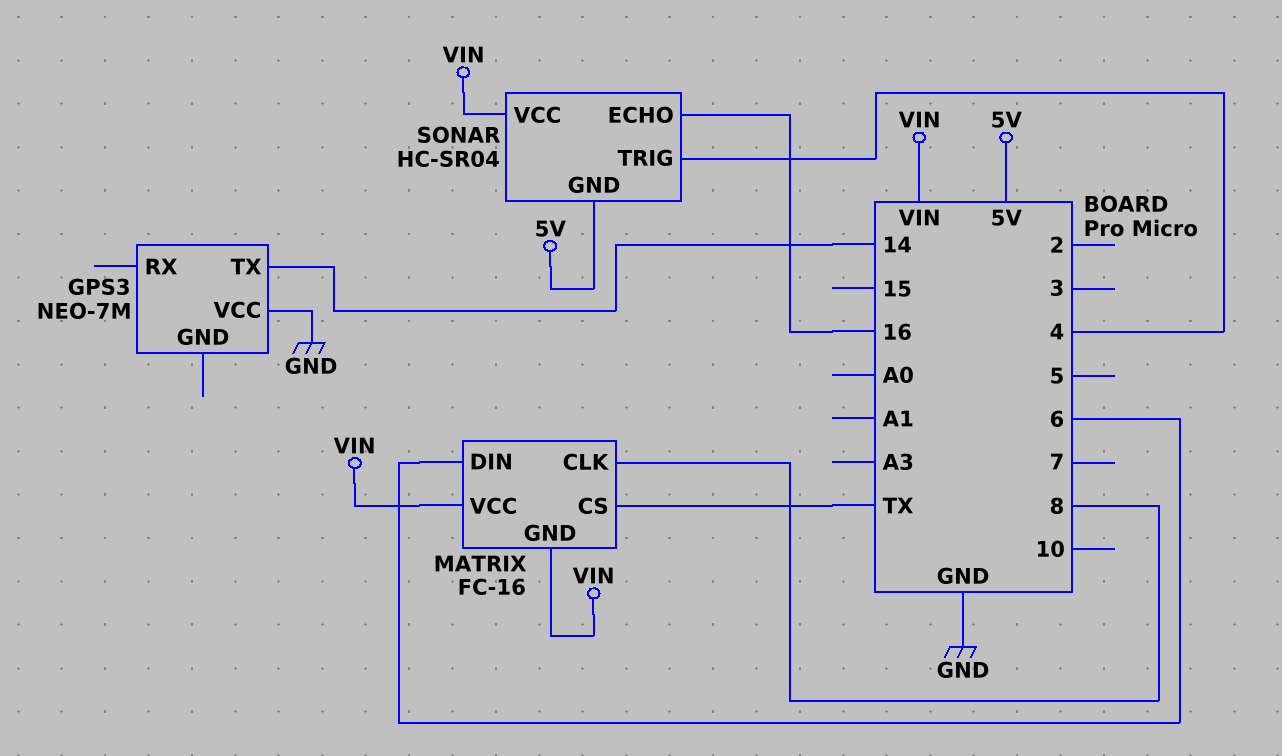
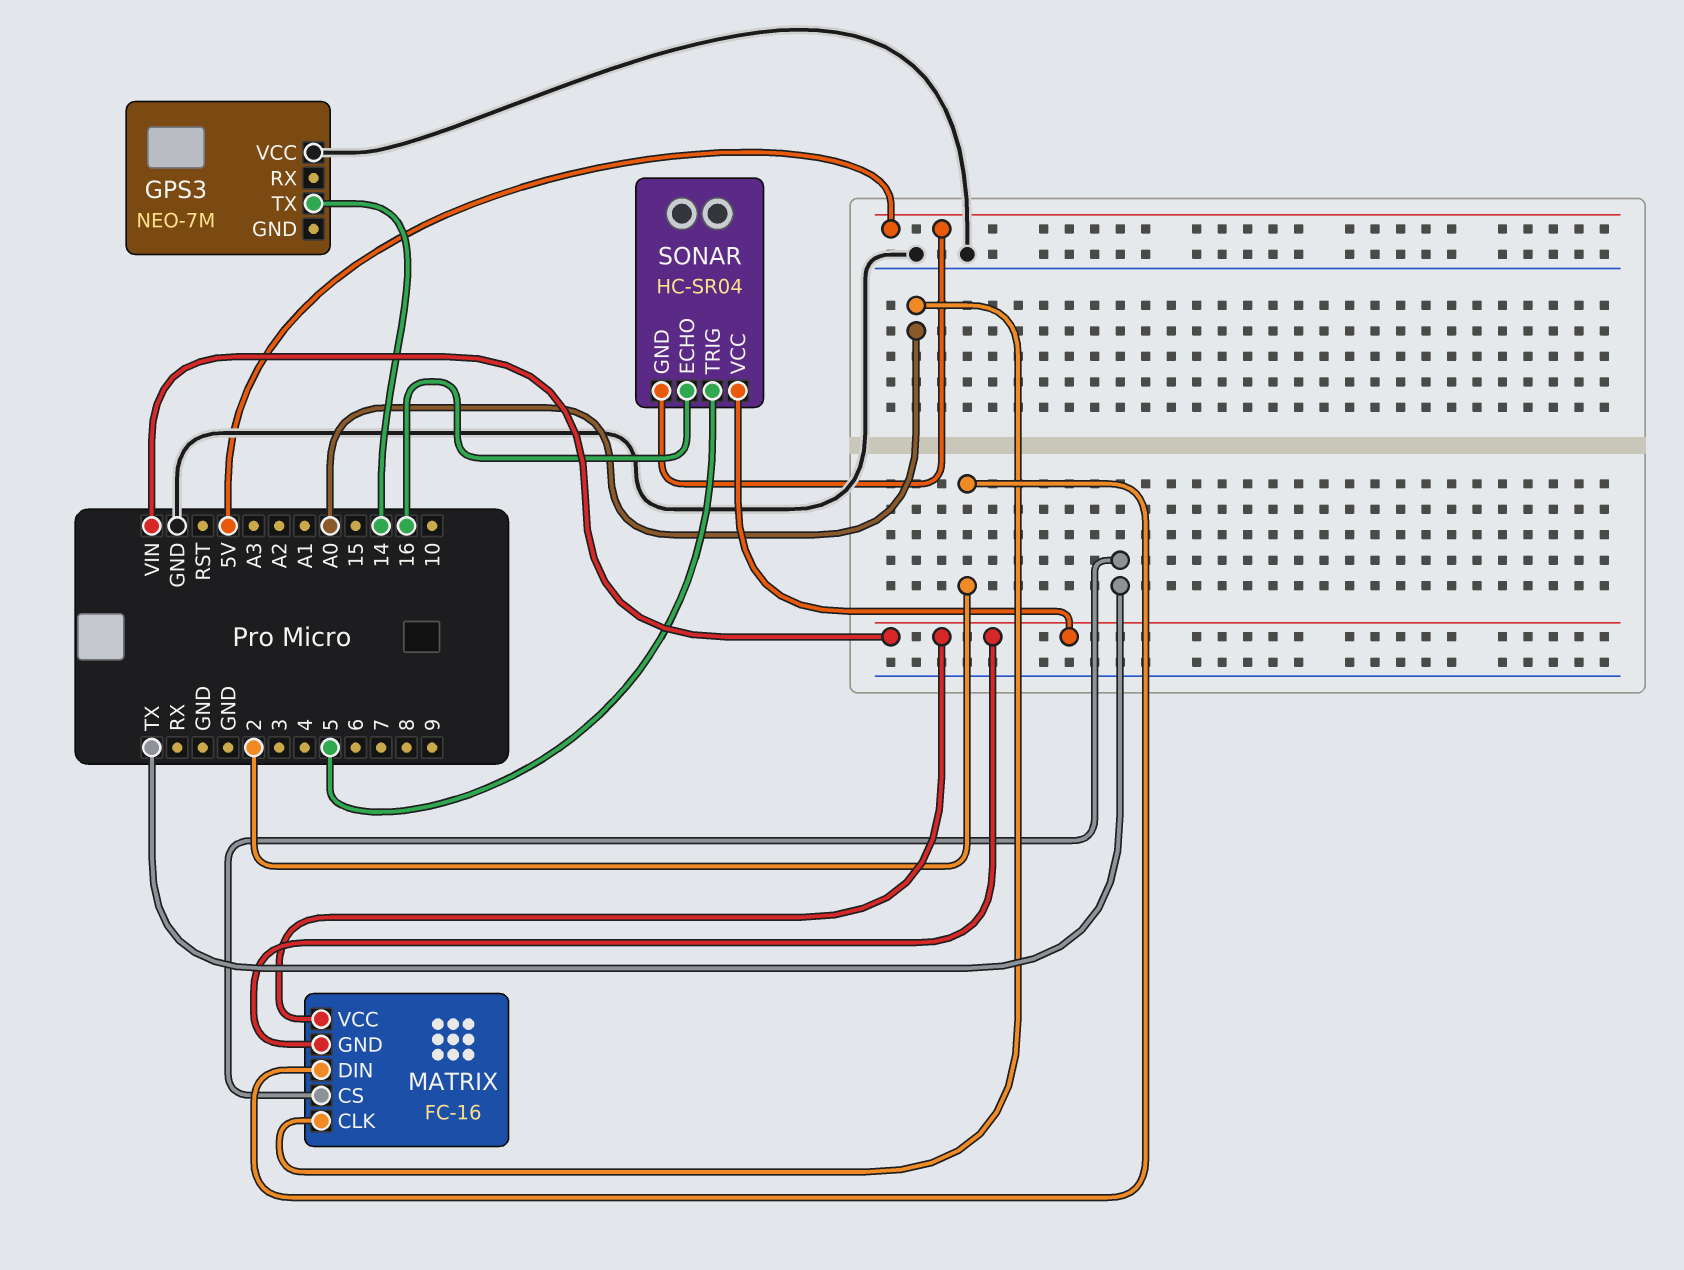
MATRIX pin CLK: 8 -> A0
MATRIX pin DIN: 6 -> 2
SONAR pin TRIG: 4 -> 5

